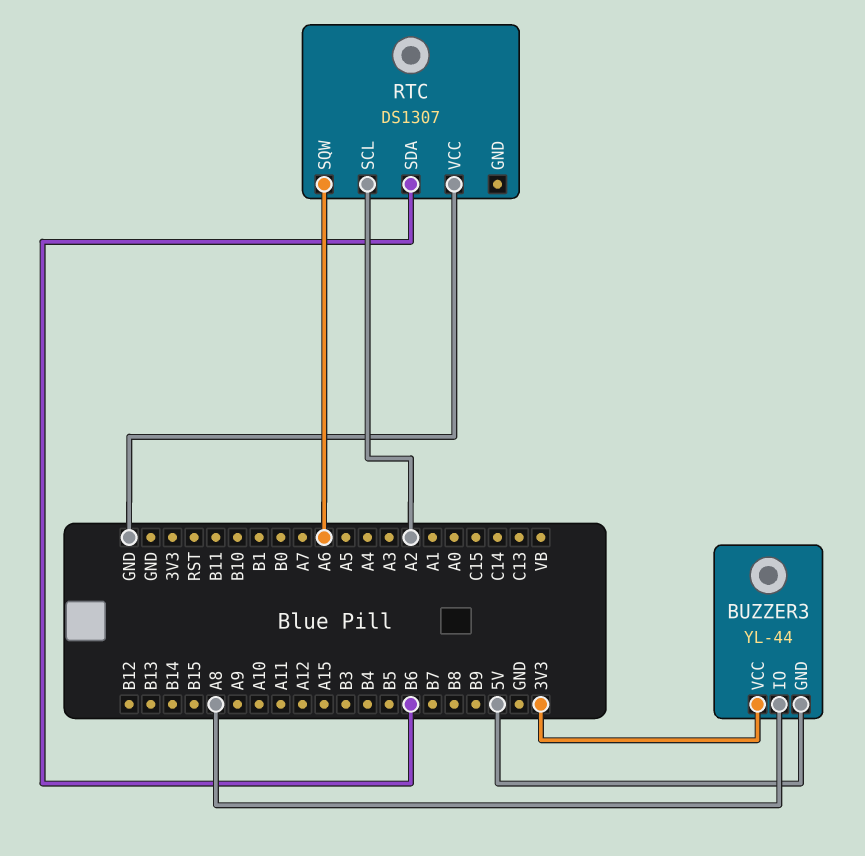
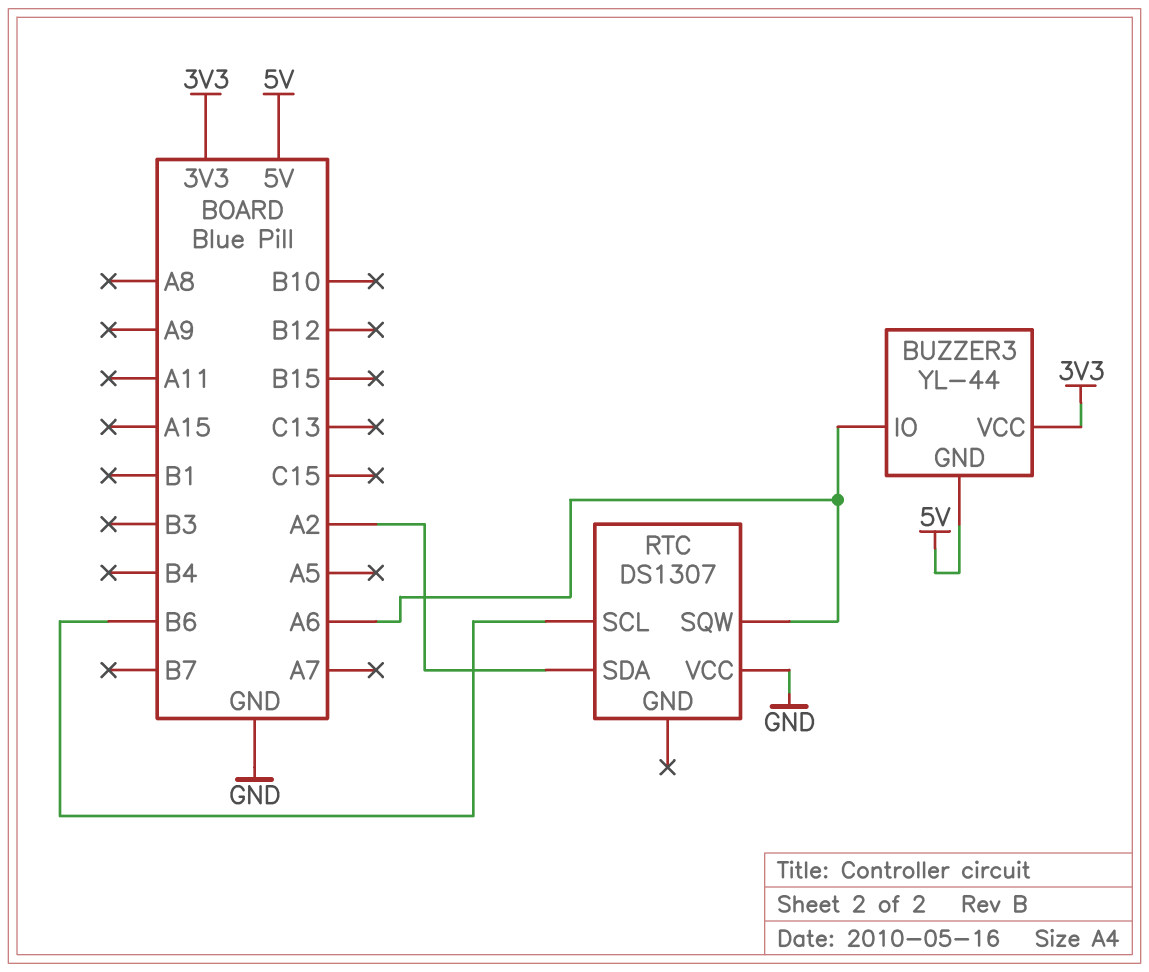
BUZZER3 pin IO: A8 -> A6
RTC pin SCL: A2 -> B6
RTC pin SDA: B6 -> A2

